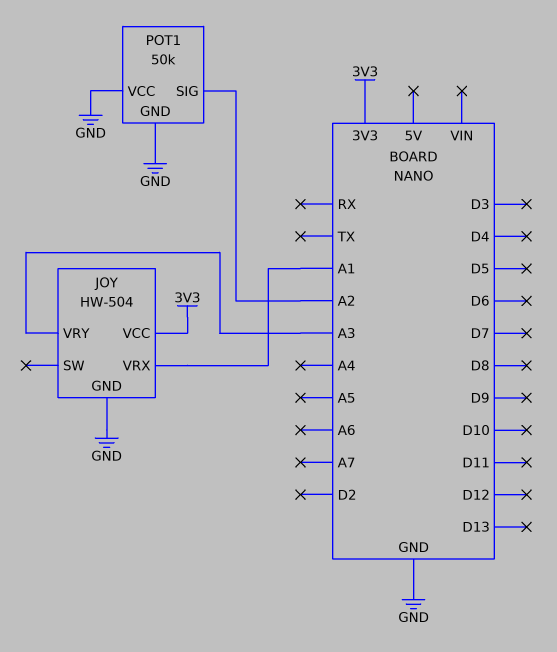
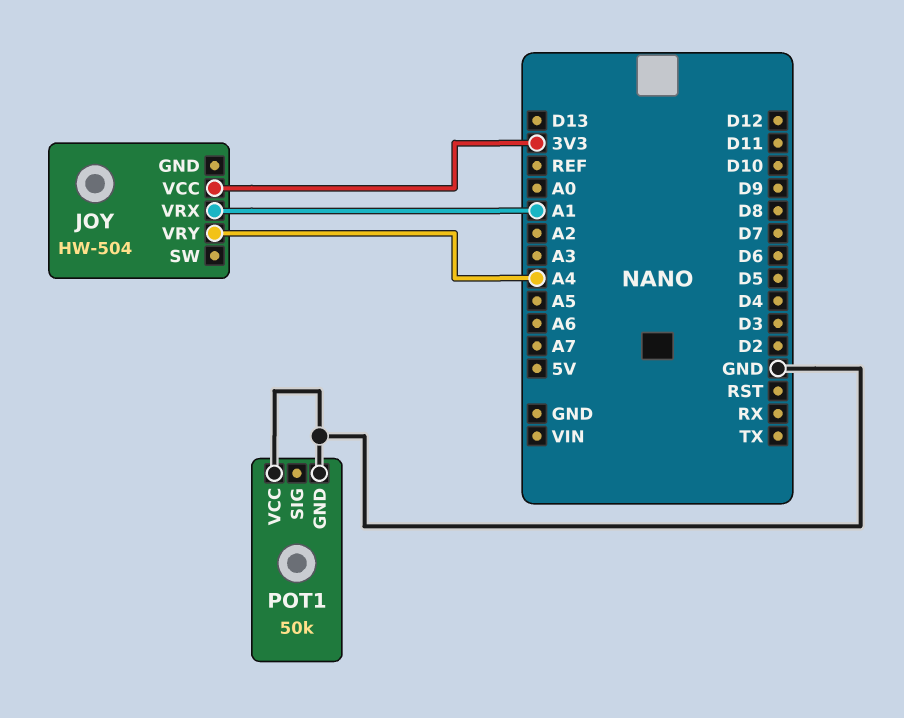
JOY pin GND: GND -> none
JOY pin VRY: A3 -> A4
POT1 pin SIG: A2 -> none

